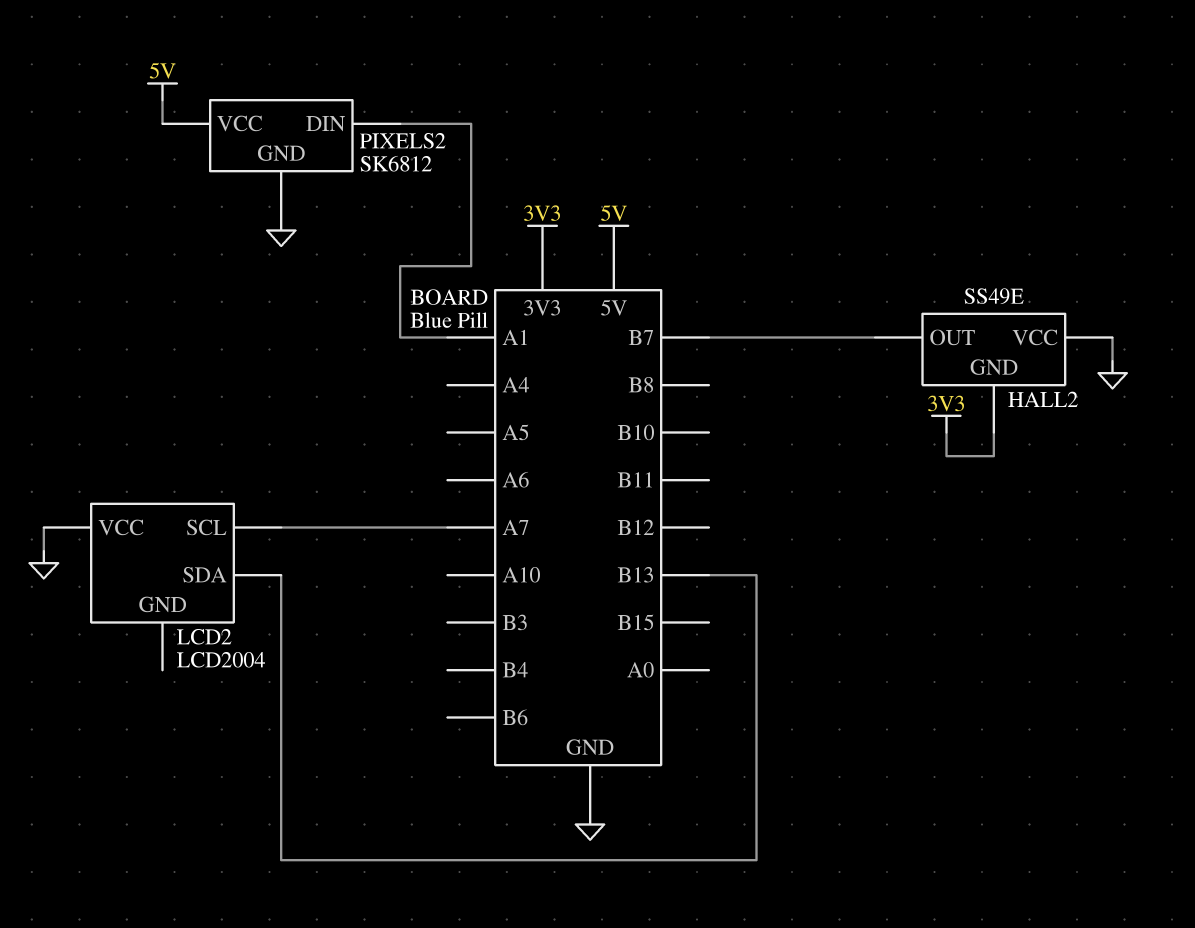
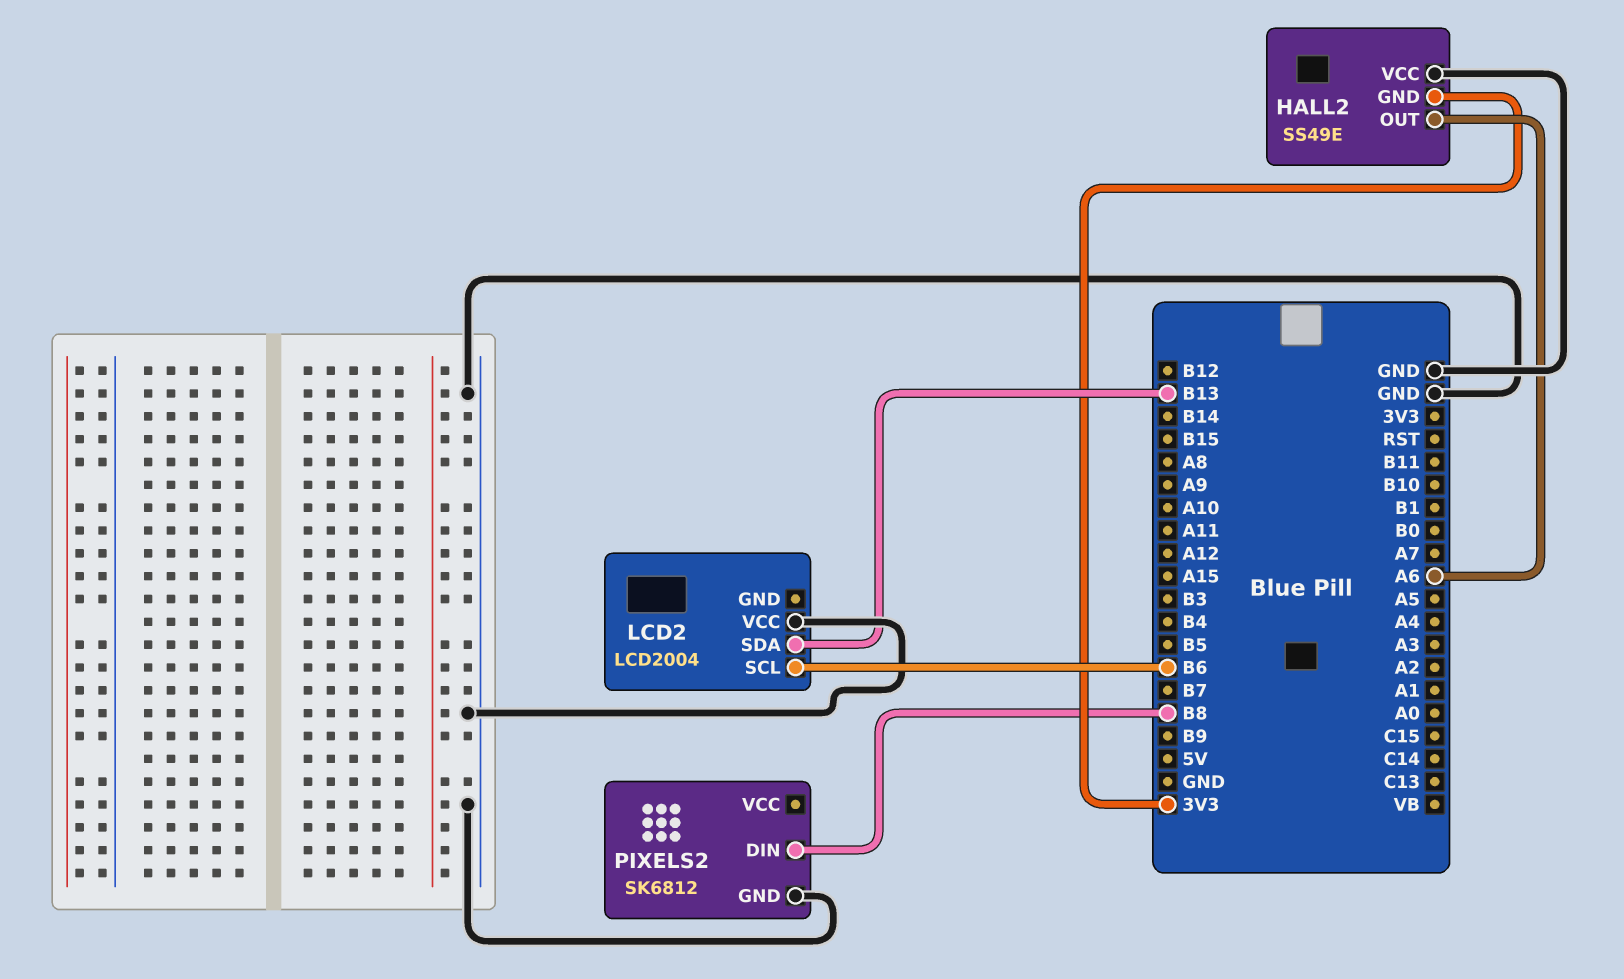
HALL2 pin OUT: B7 -> A6
LCD2 pin SCL: A7 -> B6
PIXELS2 pin DIN: A1 -> B8
PIXELS2 pin VCC: 5V -> none

